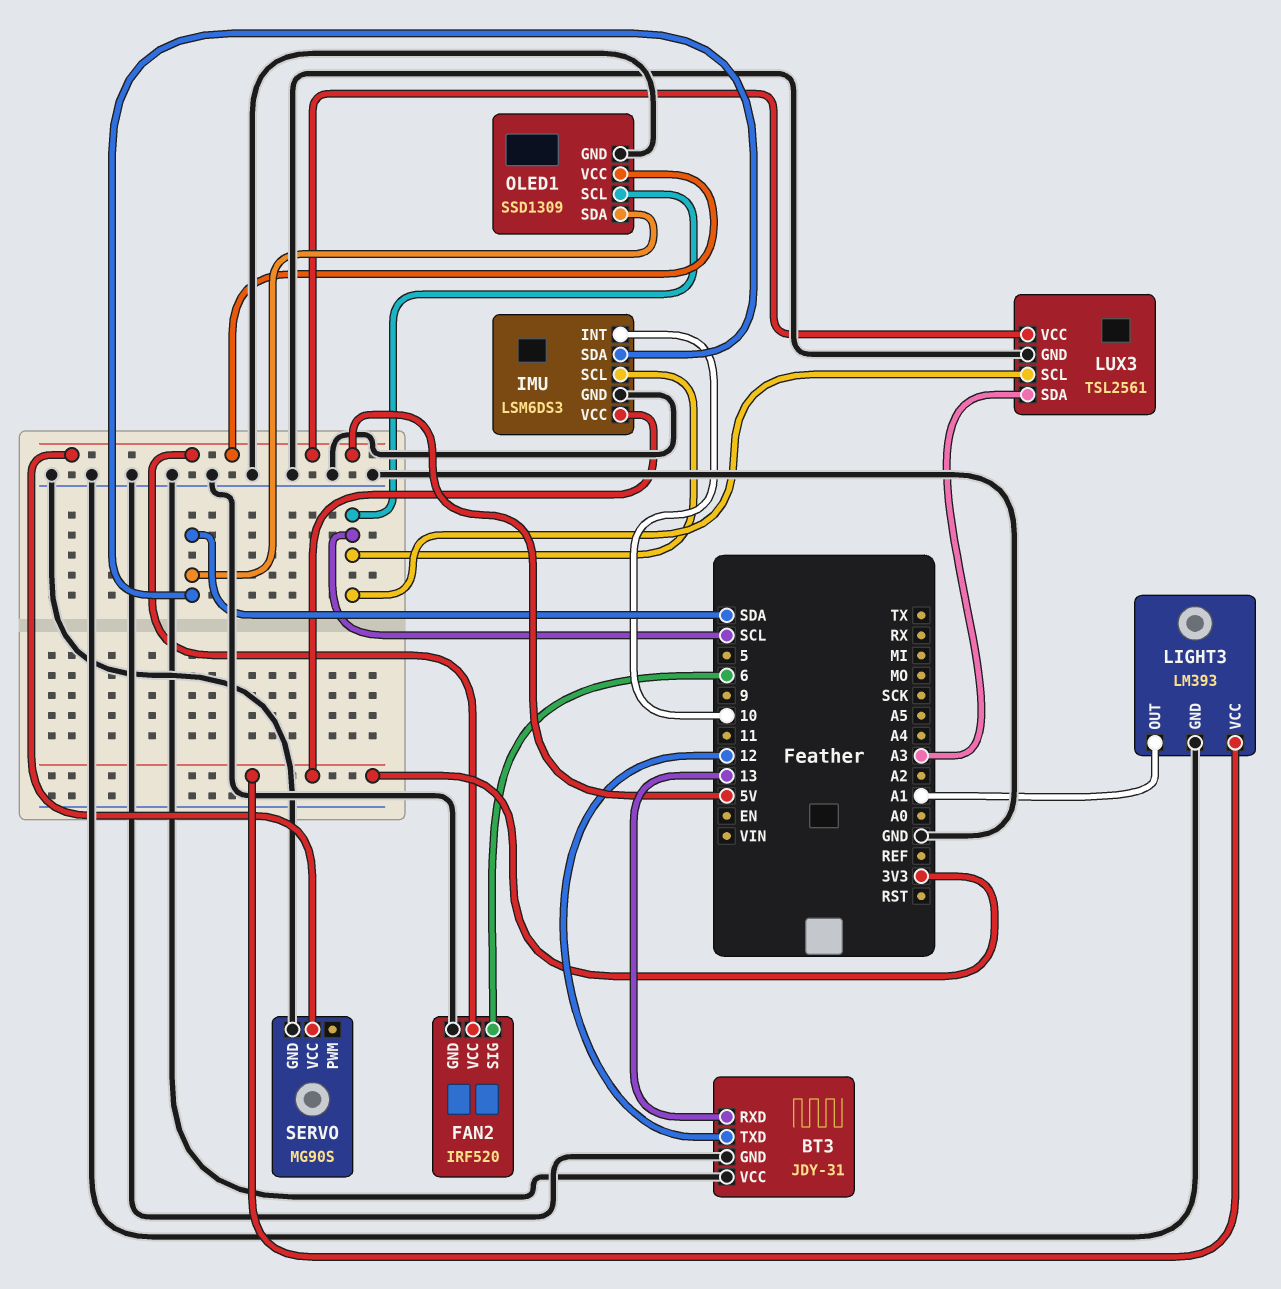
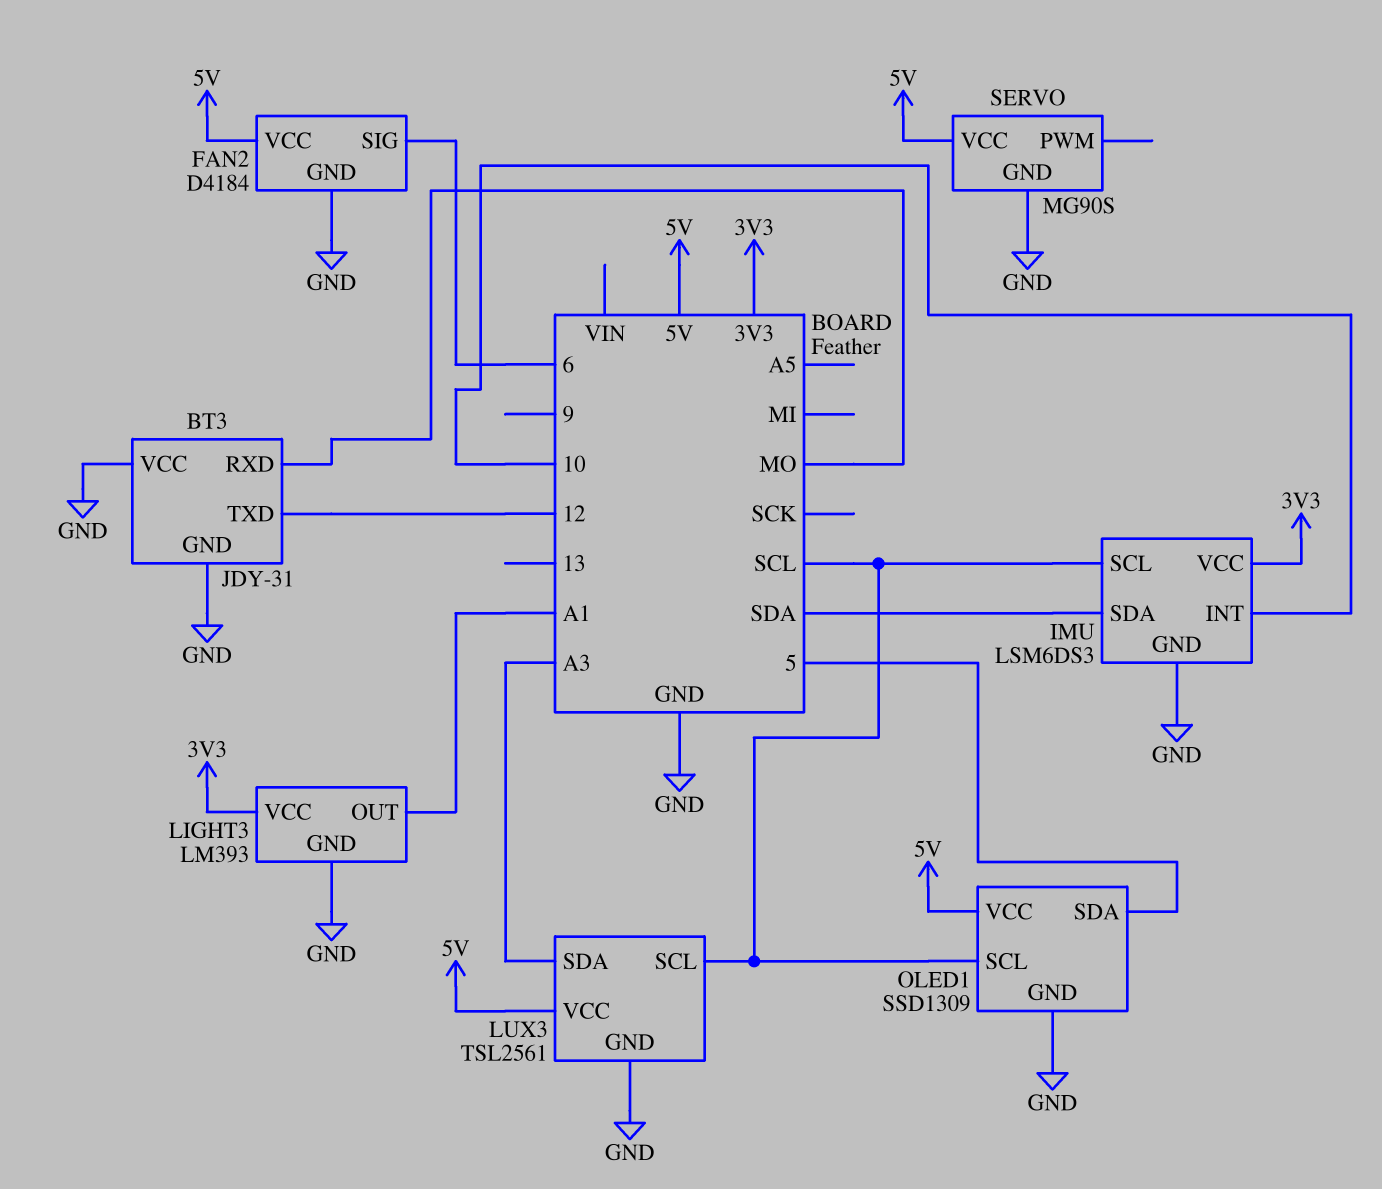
BT3 pin RXD: 13 -> MO
FAN2: IRF520 -> D4184
OLED1 pin SDA: SDA -> 5

